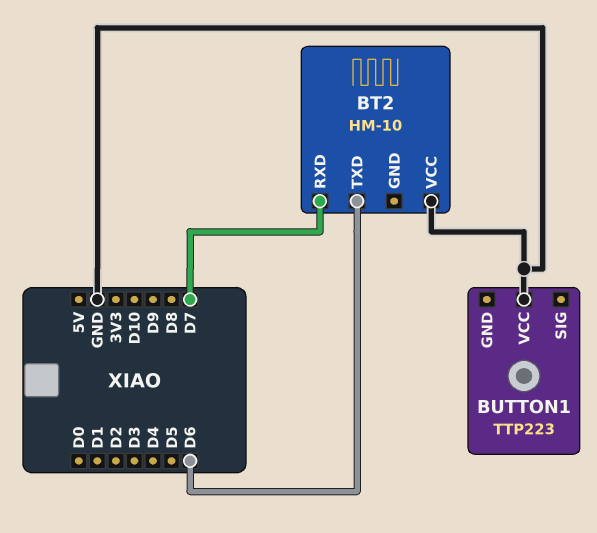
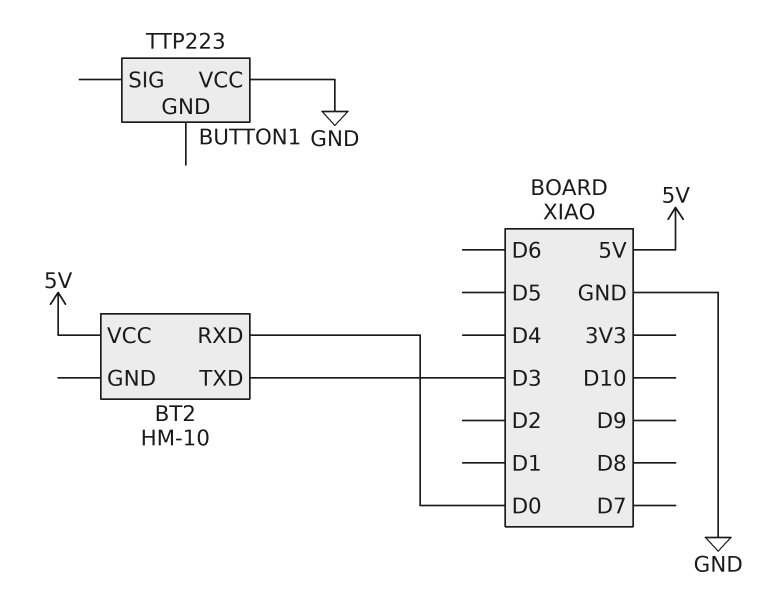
BT2 pin RXD: D7 -> D0
BT2 pin TXD: D6 -> D3
BT2 pin VCC: GND -> 5V

